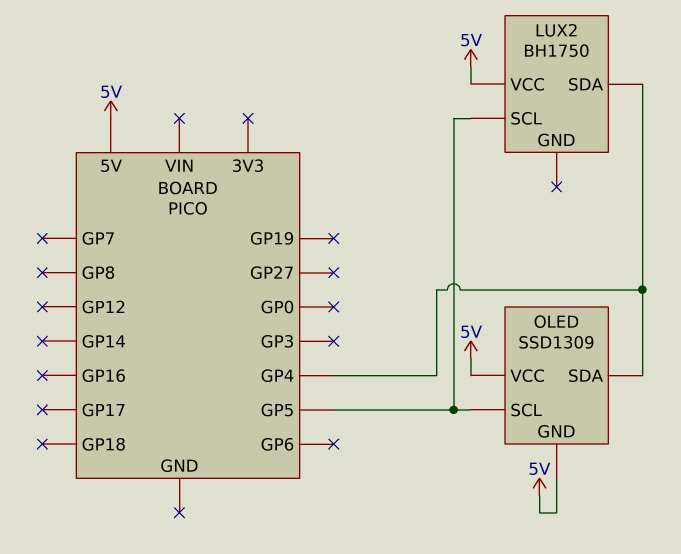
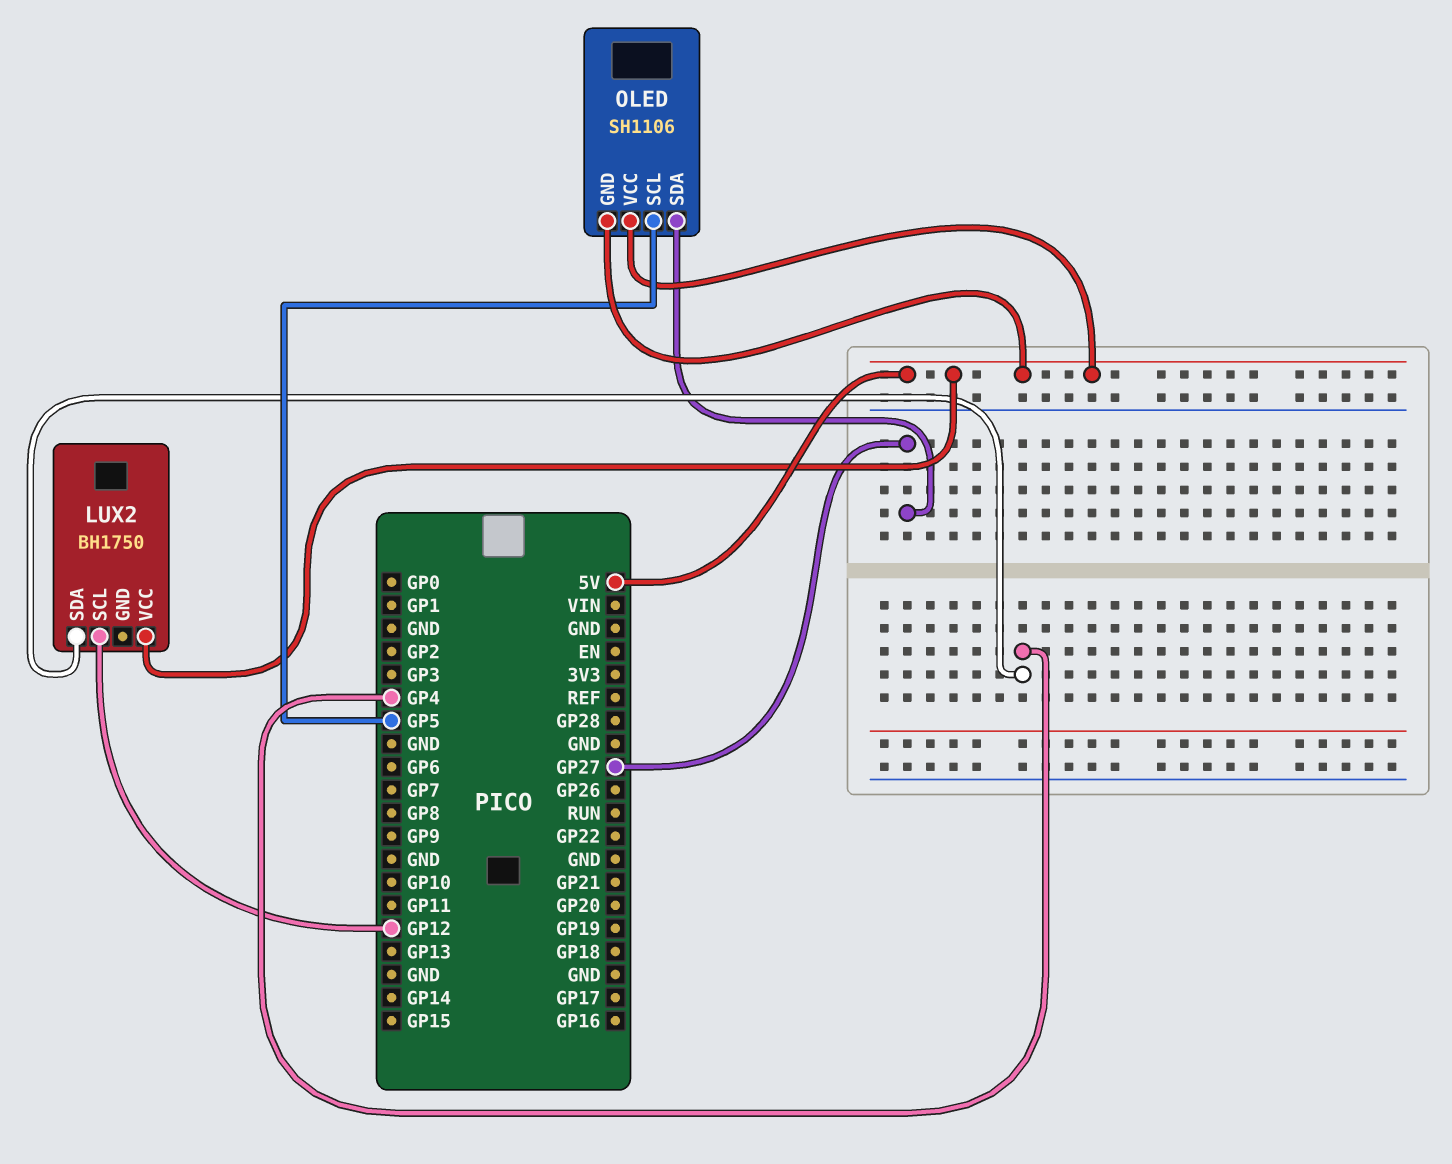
LUX2 pin SCL: GP5 -> GP12
OLED: SSD1309 -> SH1106
OLED pin SDA: GP4 -> GP27

